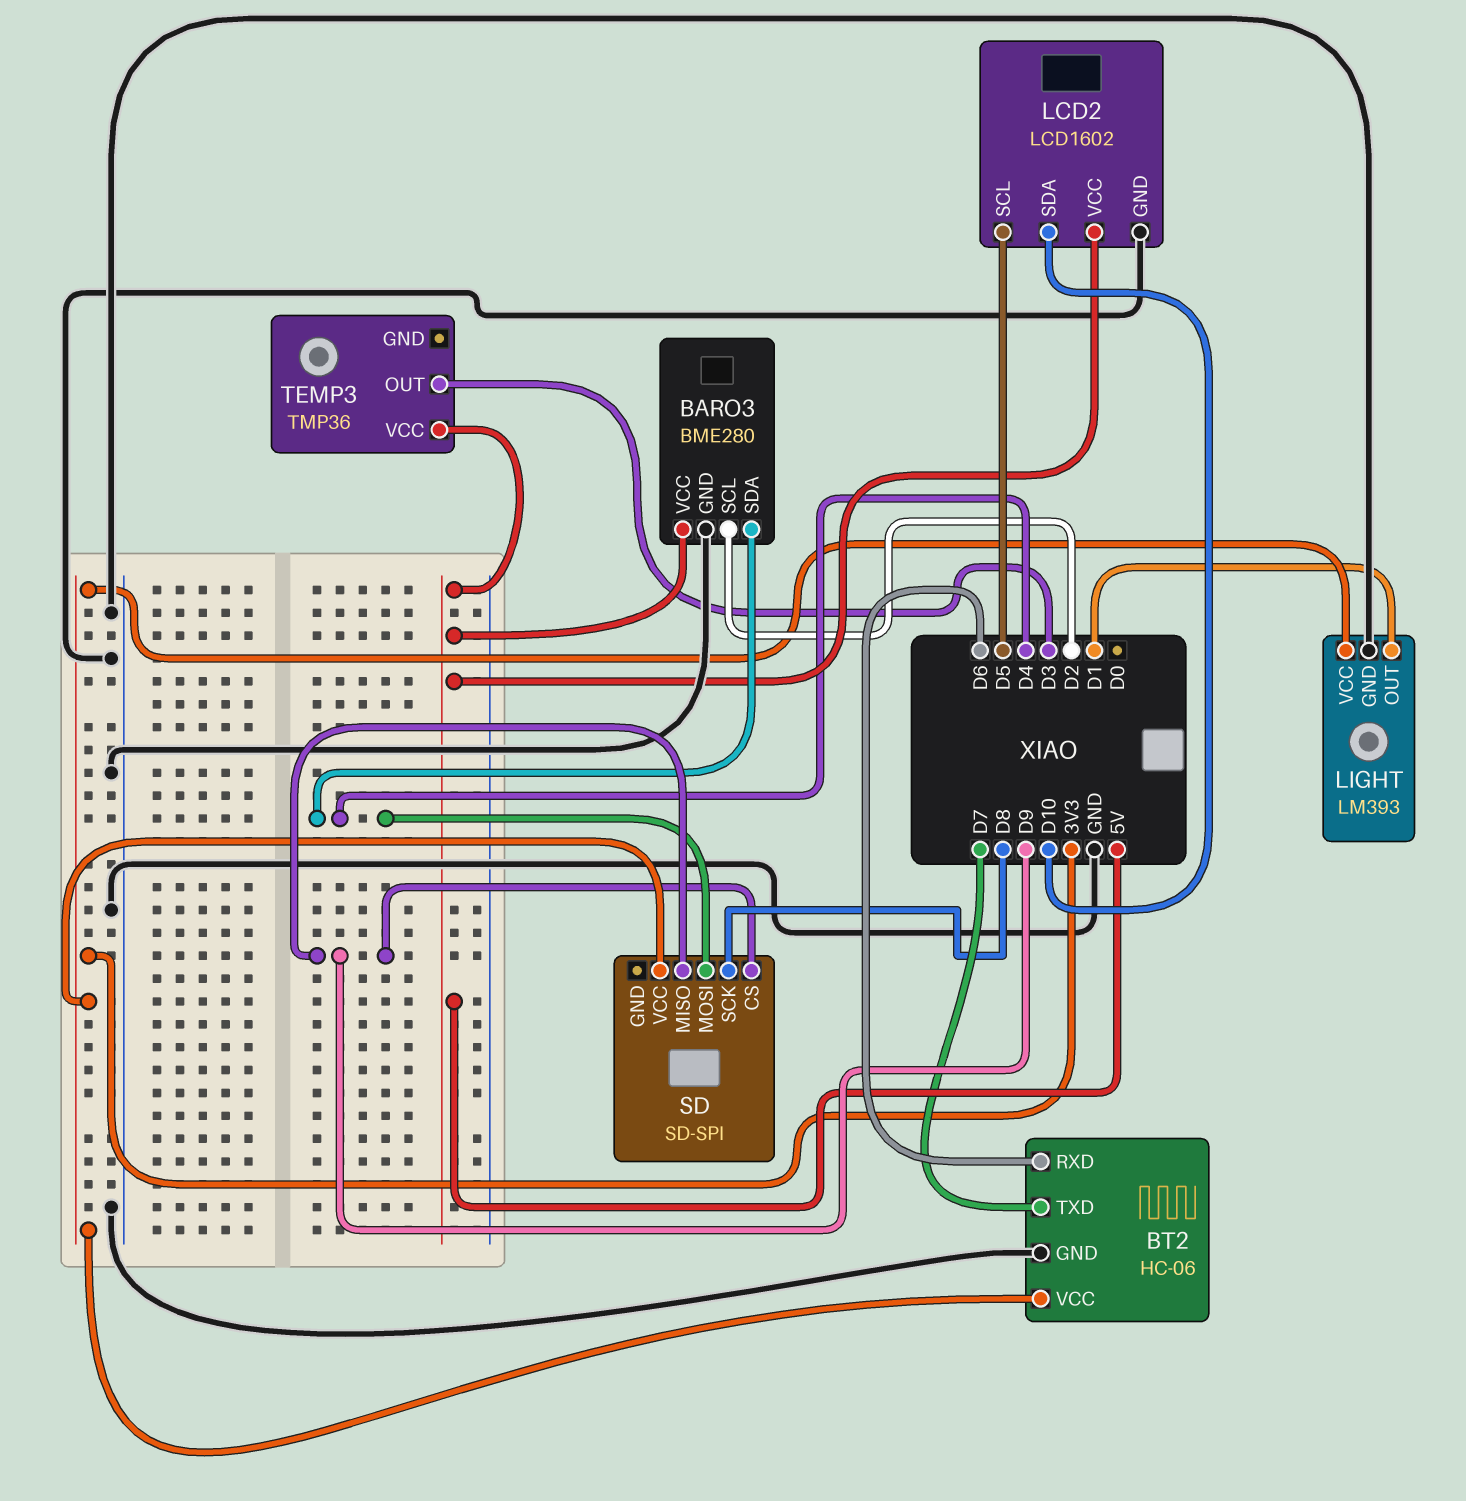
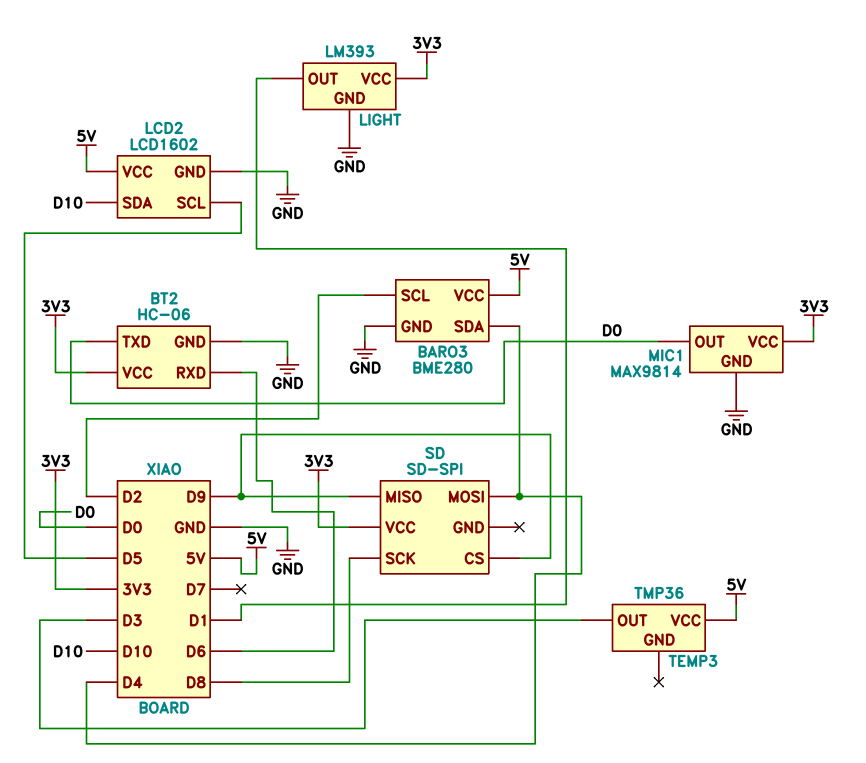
BT2 pin TXD: D7 -> D0
MIC1: none -> MAX9814
MIC1 pin GND: none -> GND
MIC1 pin OUT: none -> D0
MIC1 pin VCC: none -> 3V3

